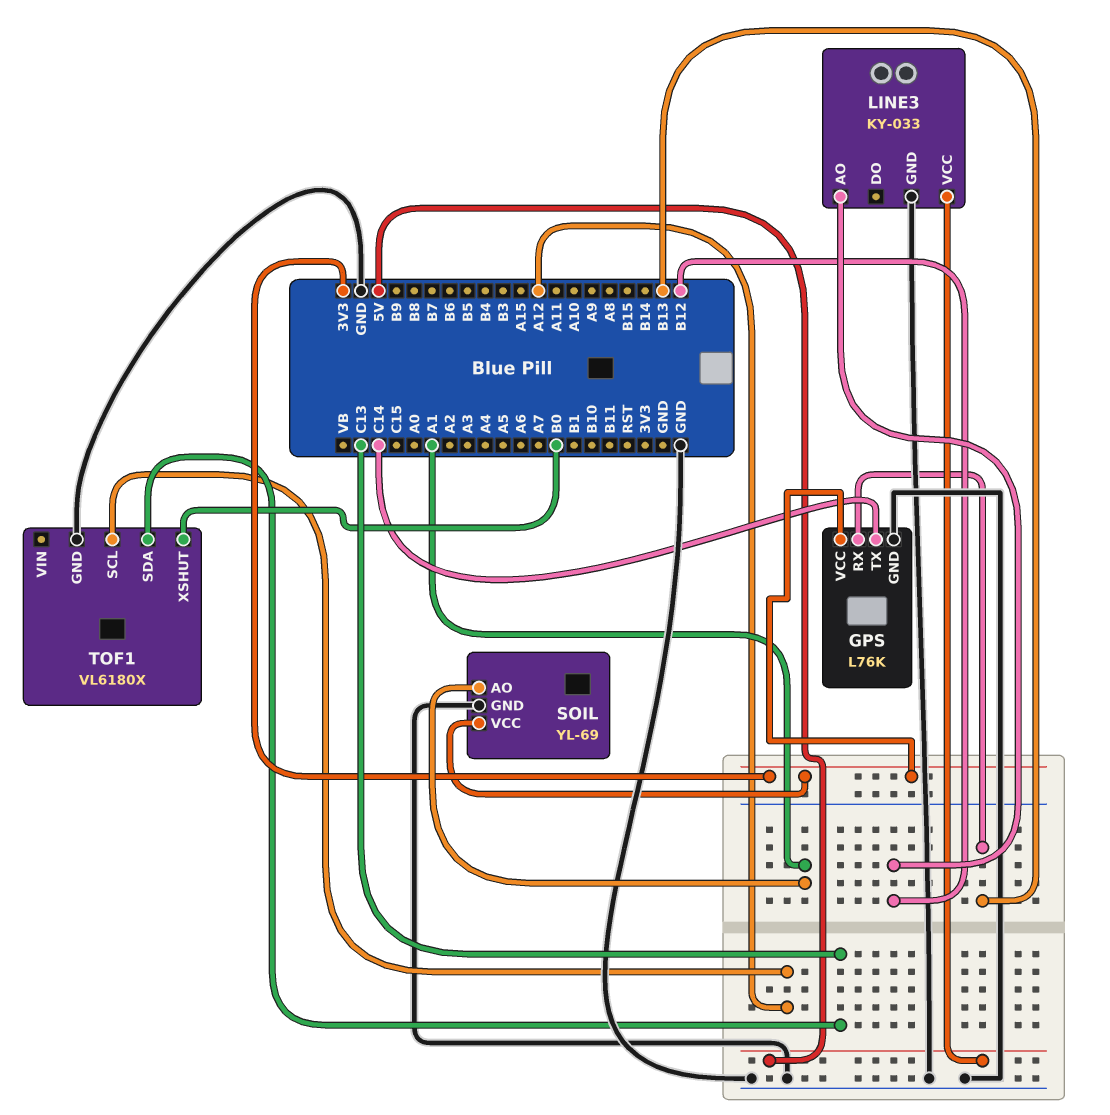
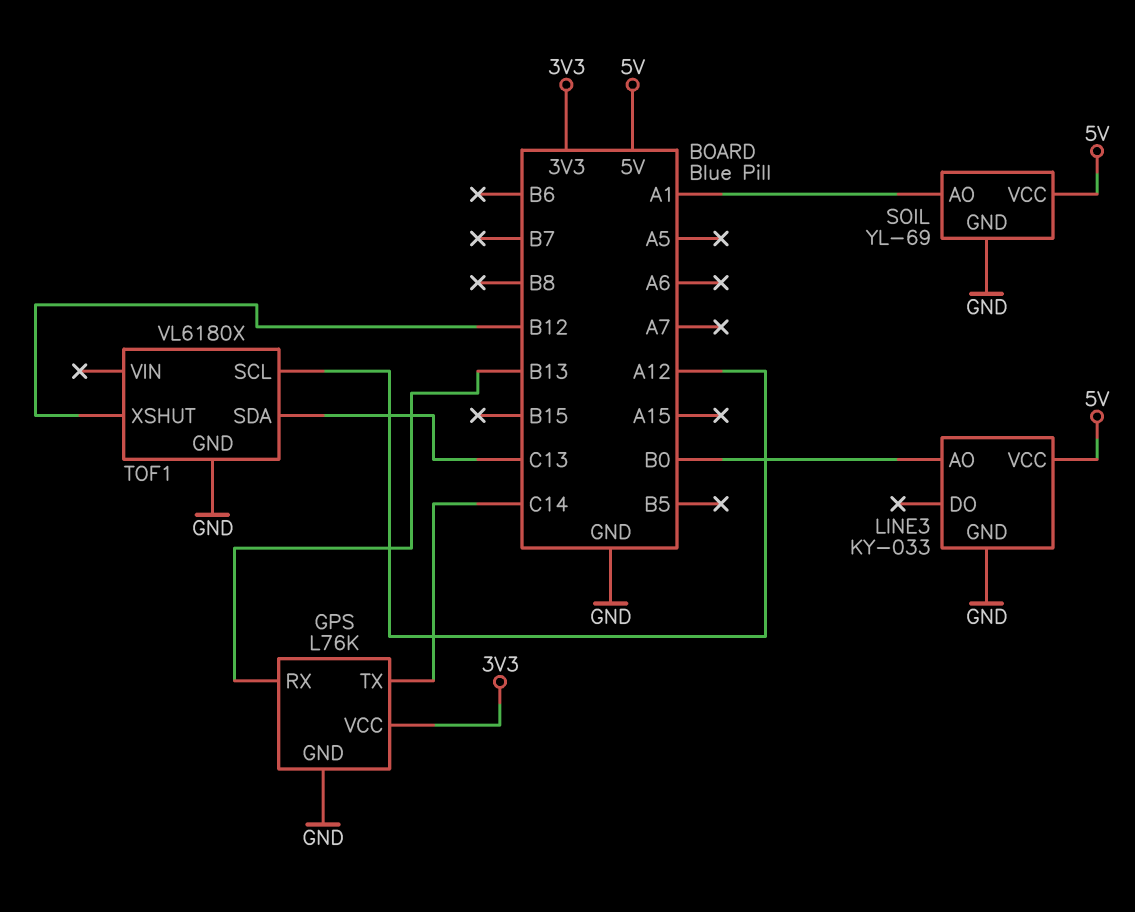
LINE3 pin AO: B12 -> B0
SOIL pin VCC: 3V3 -> 5V
TOF1 pin XSHUT: B0 -> B12

